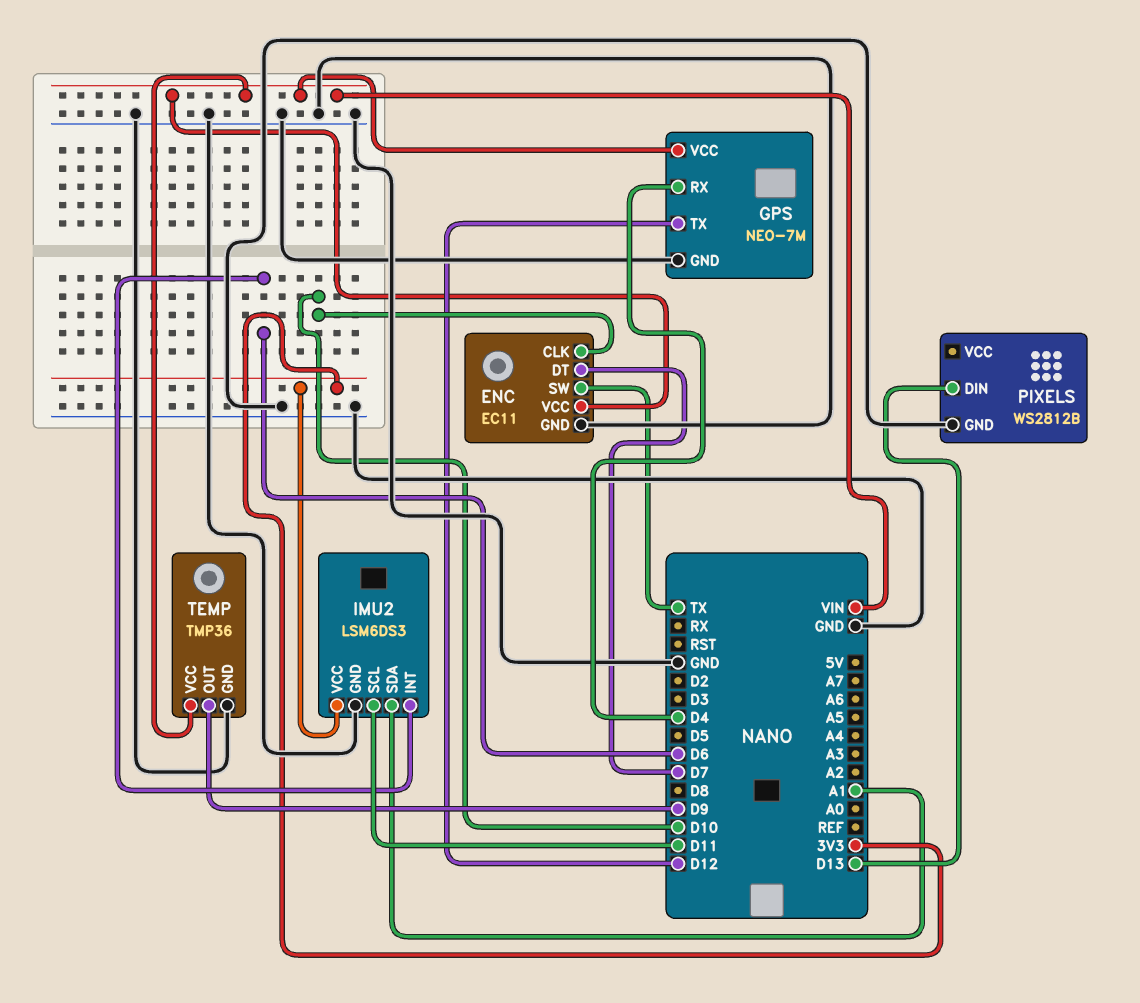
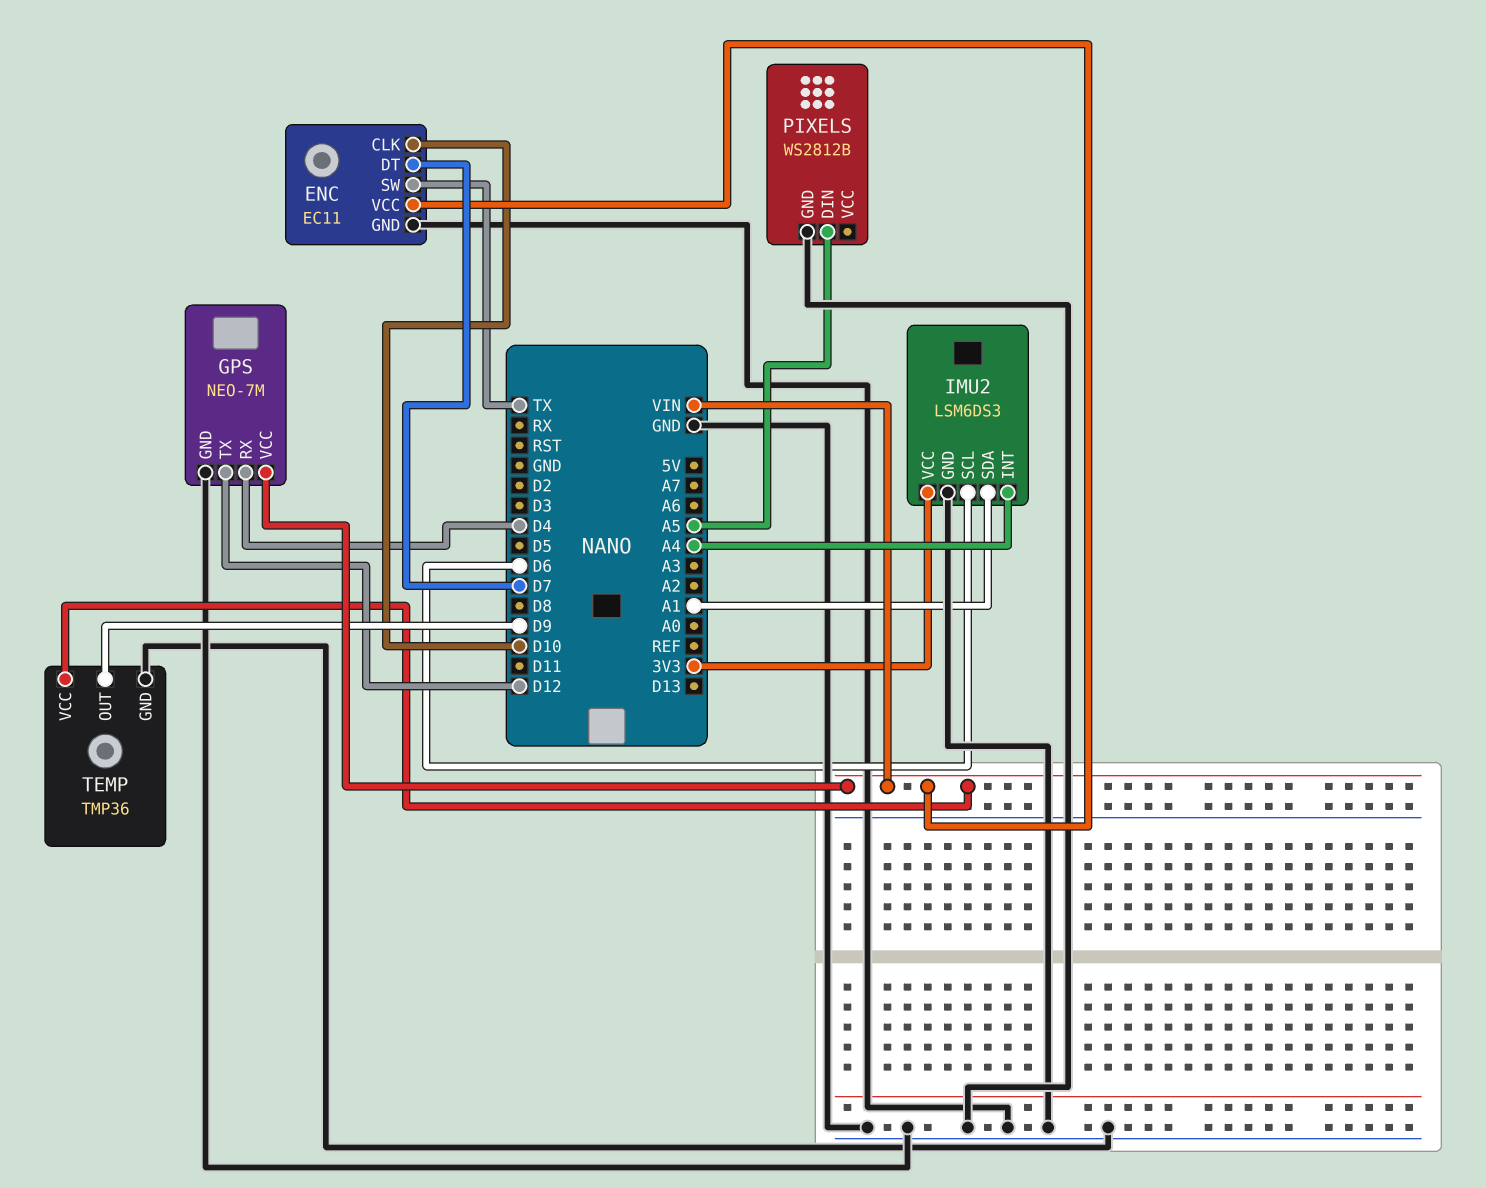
IMU2 pin INT: D6 -> A4
IMU2 pin SCL: D11 -> D6
PIXELS pin DIN: D13 -> A5

